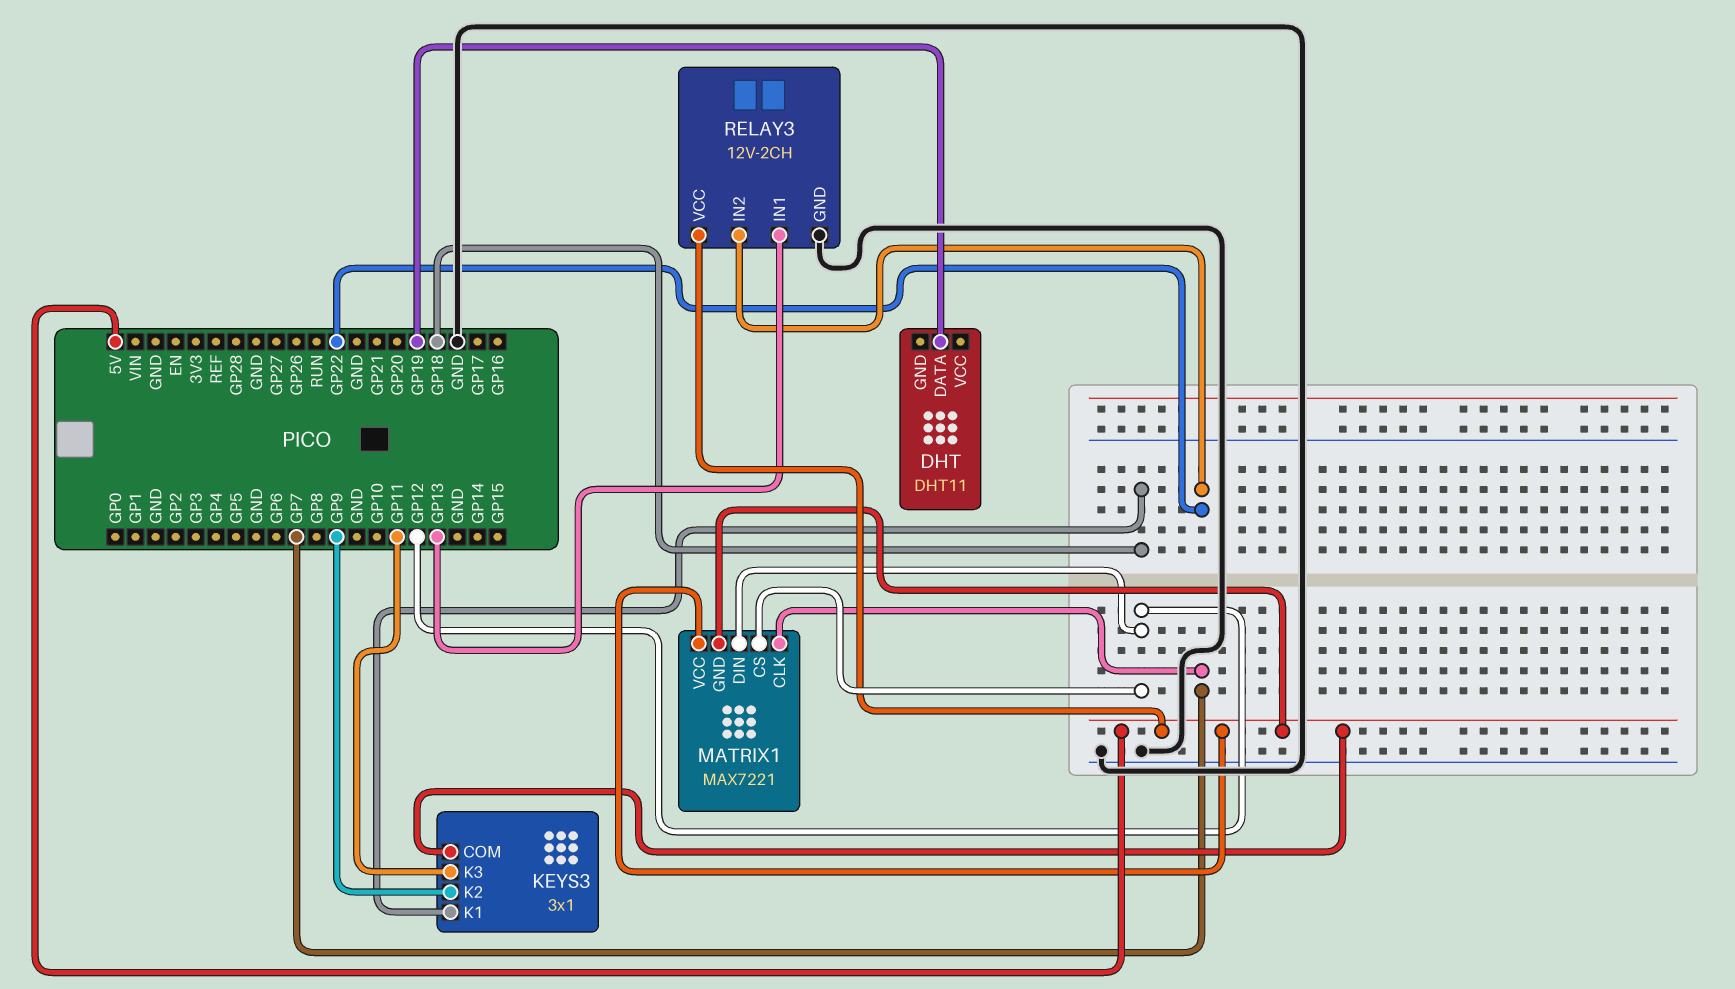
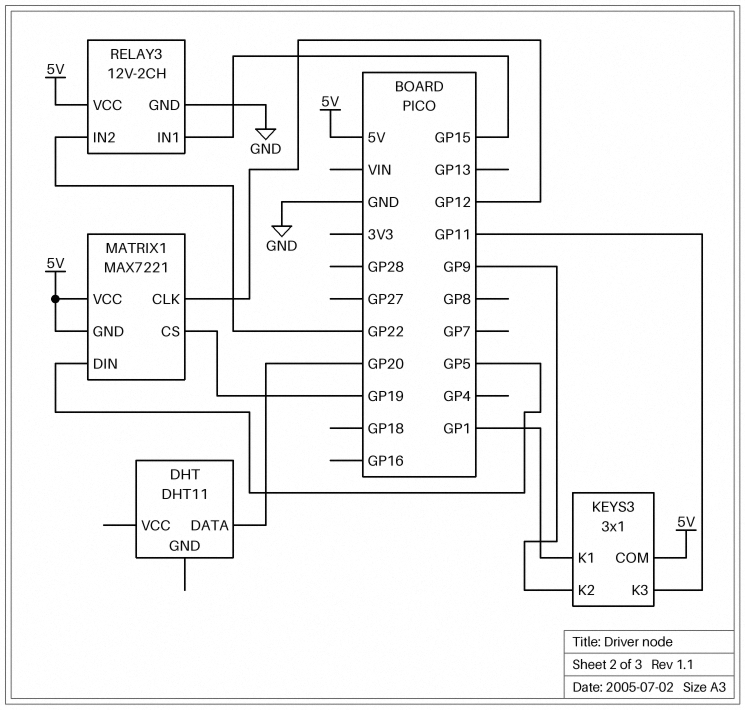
DHT pin DATA: GP19 -> GP20
KEYS3 pin K1: GP18 -> GP1
MATRIX1 pin CLK: GP7 -> GP12
MATRIX1 pin CS: GP12 -> GP19
MATRIX1 pin DIN: GP12 -> GP5
RELAY3 pin IN1: GP13 -> GP15

